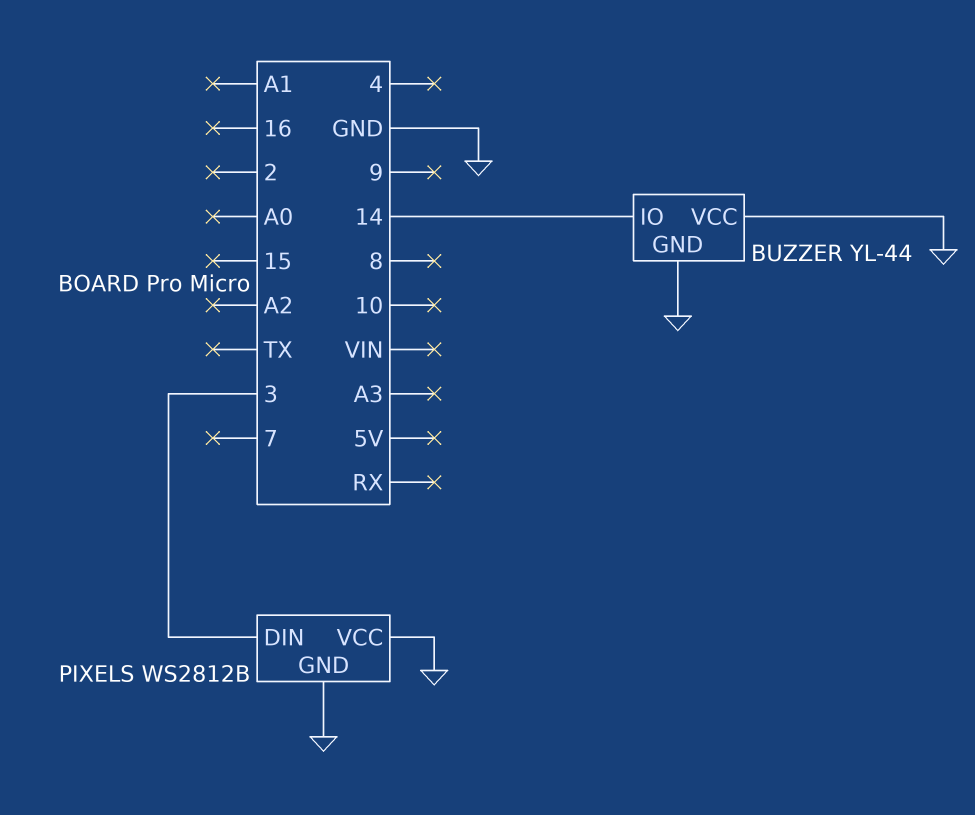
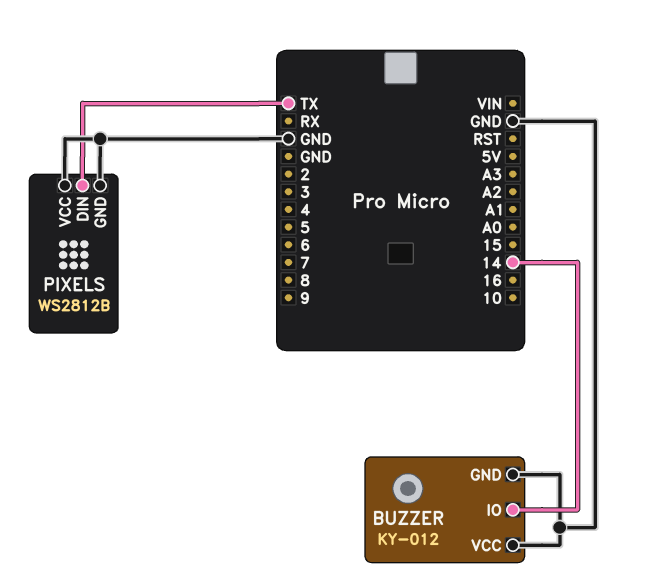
BUZZER: YL-44 -> KY-012
PIXELS pin DIN: 3 -> TX

